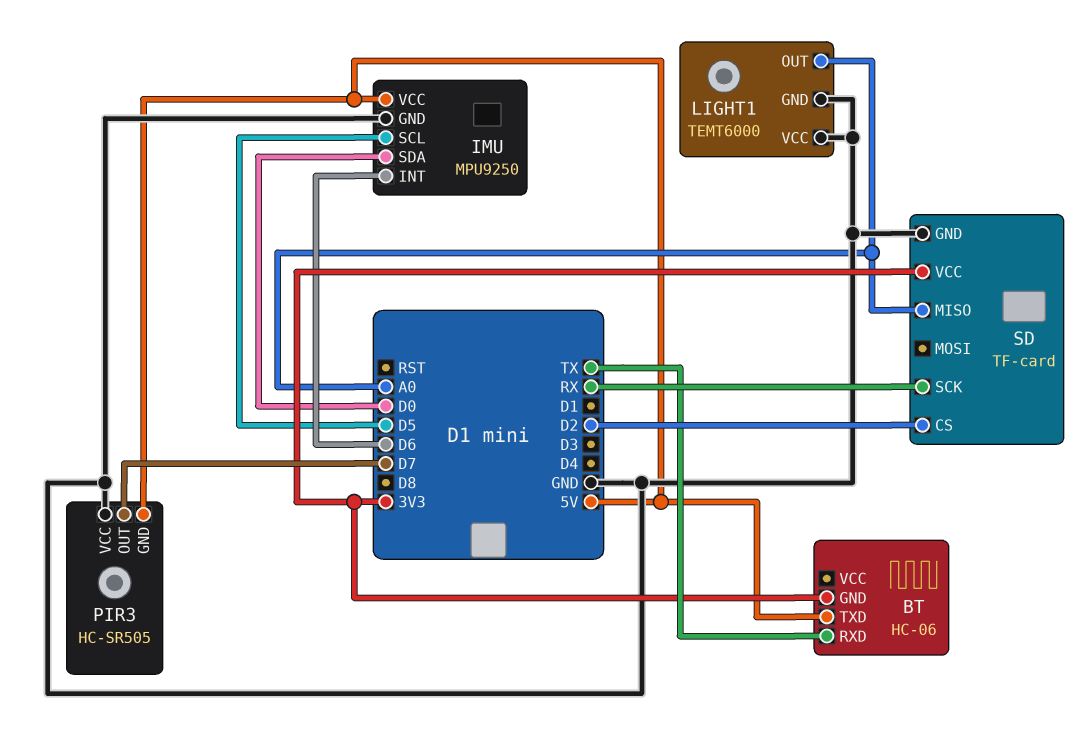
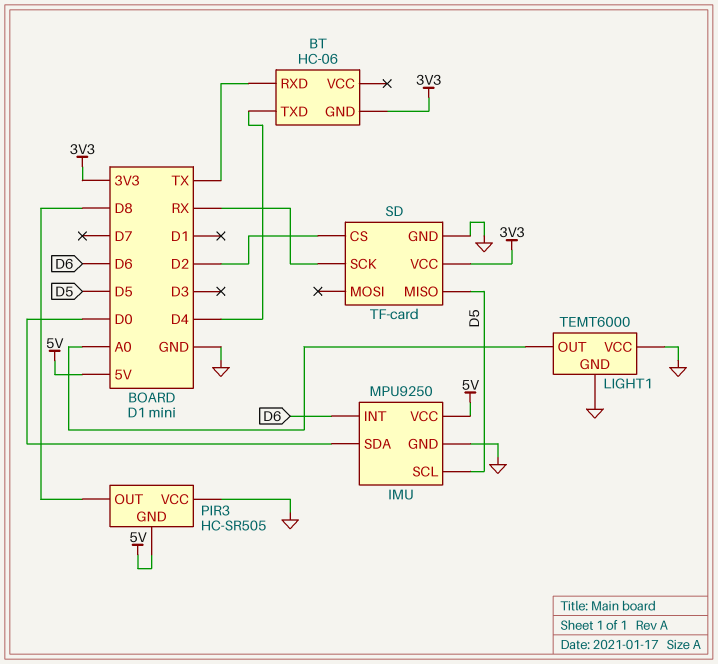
BT pin TXD: 5V -> D4
PIR3 pin OUT: D7 -> D8
SD pin MISO: A0 -> D5

